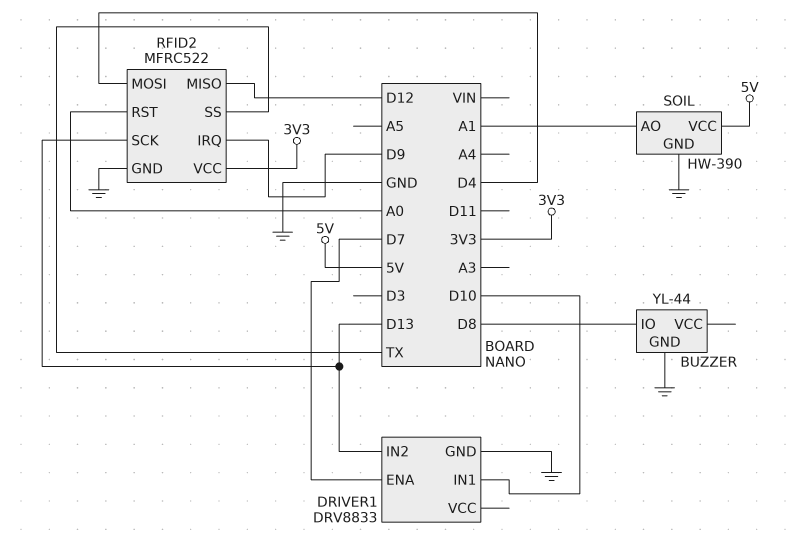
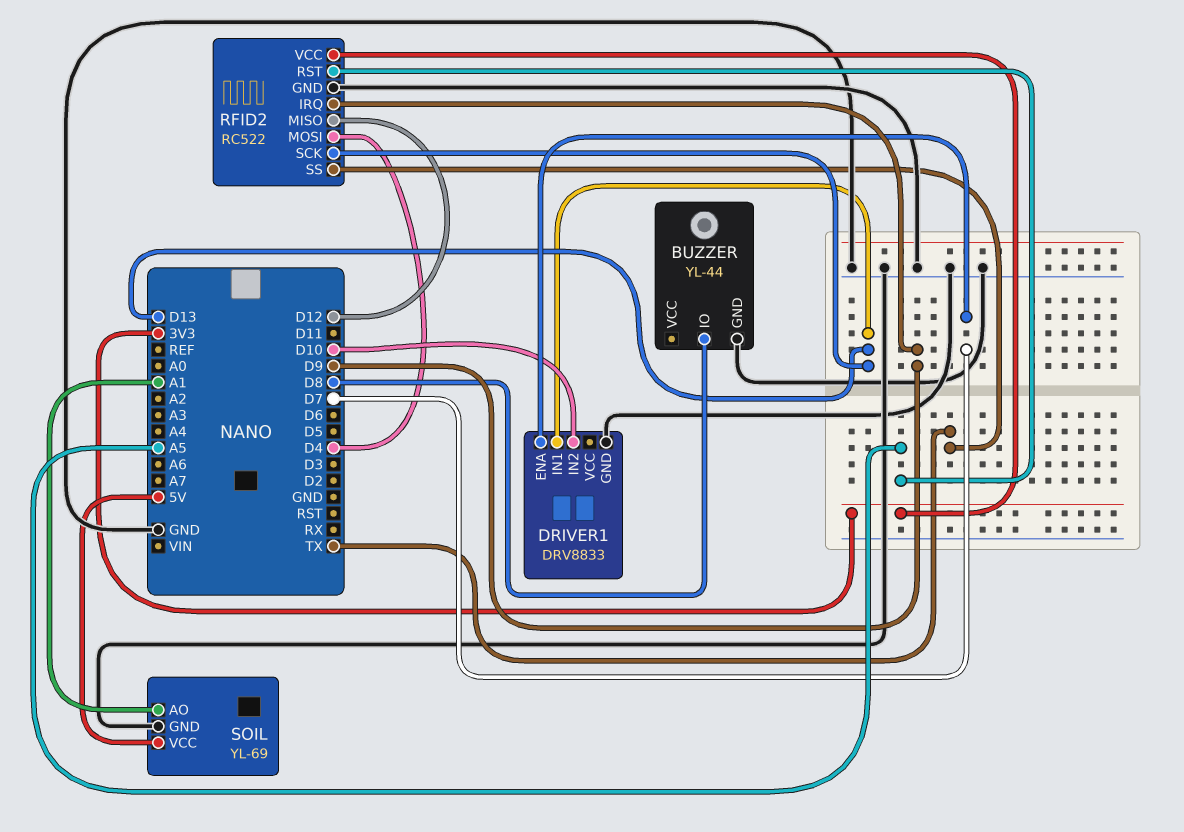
DRIVER1 pin IN1: D10 -> D13
DRIVER1 pin IN2: D13 -> D10
RFID2: MFRC522 -> RC522
RFID2 pin RST: A0 -> A5
SOIL: HW-390 -> YL-69

